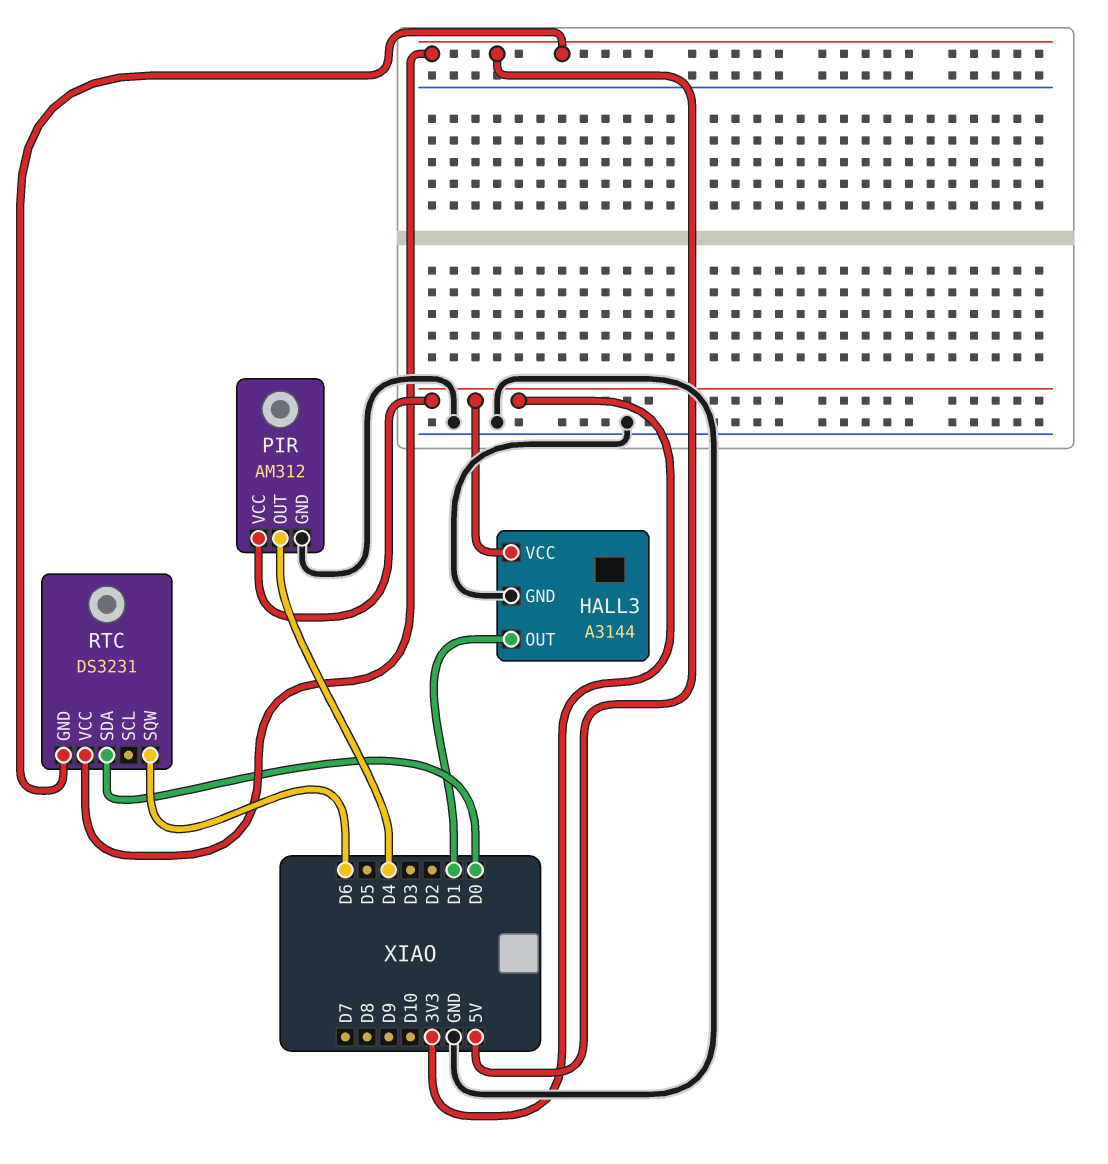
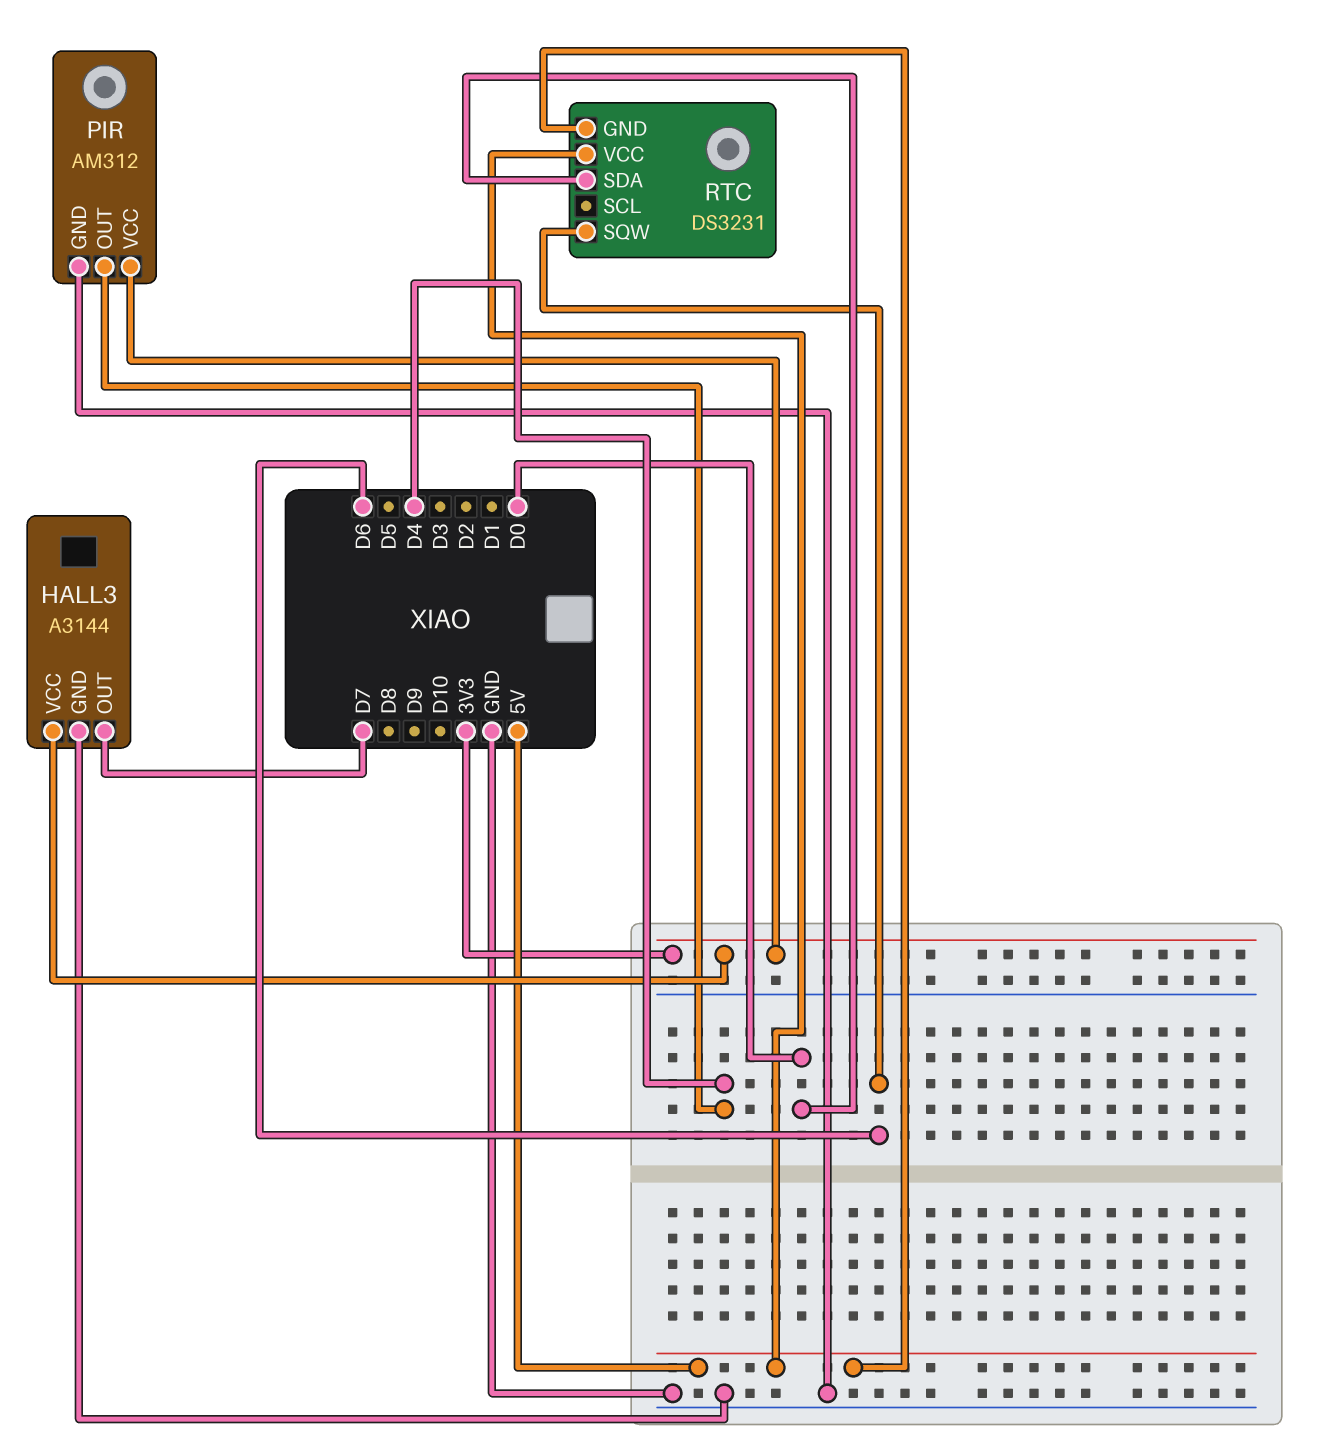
HALL3 pin OUT: D1 -> D7

